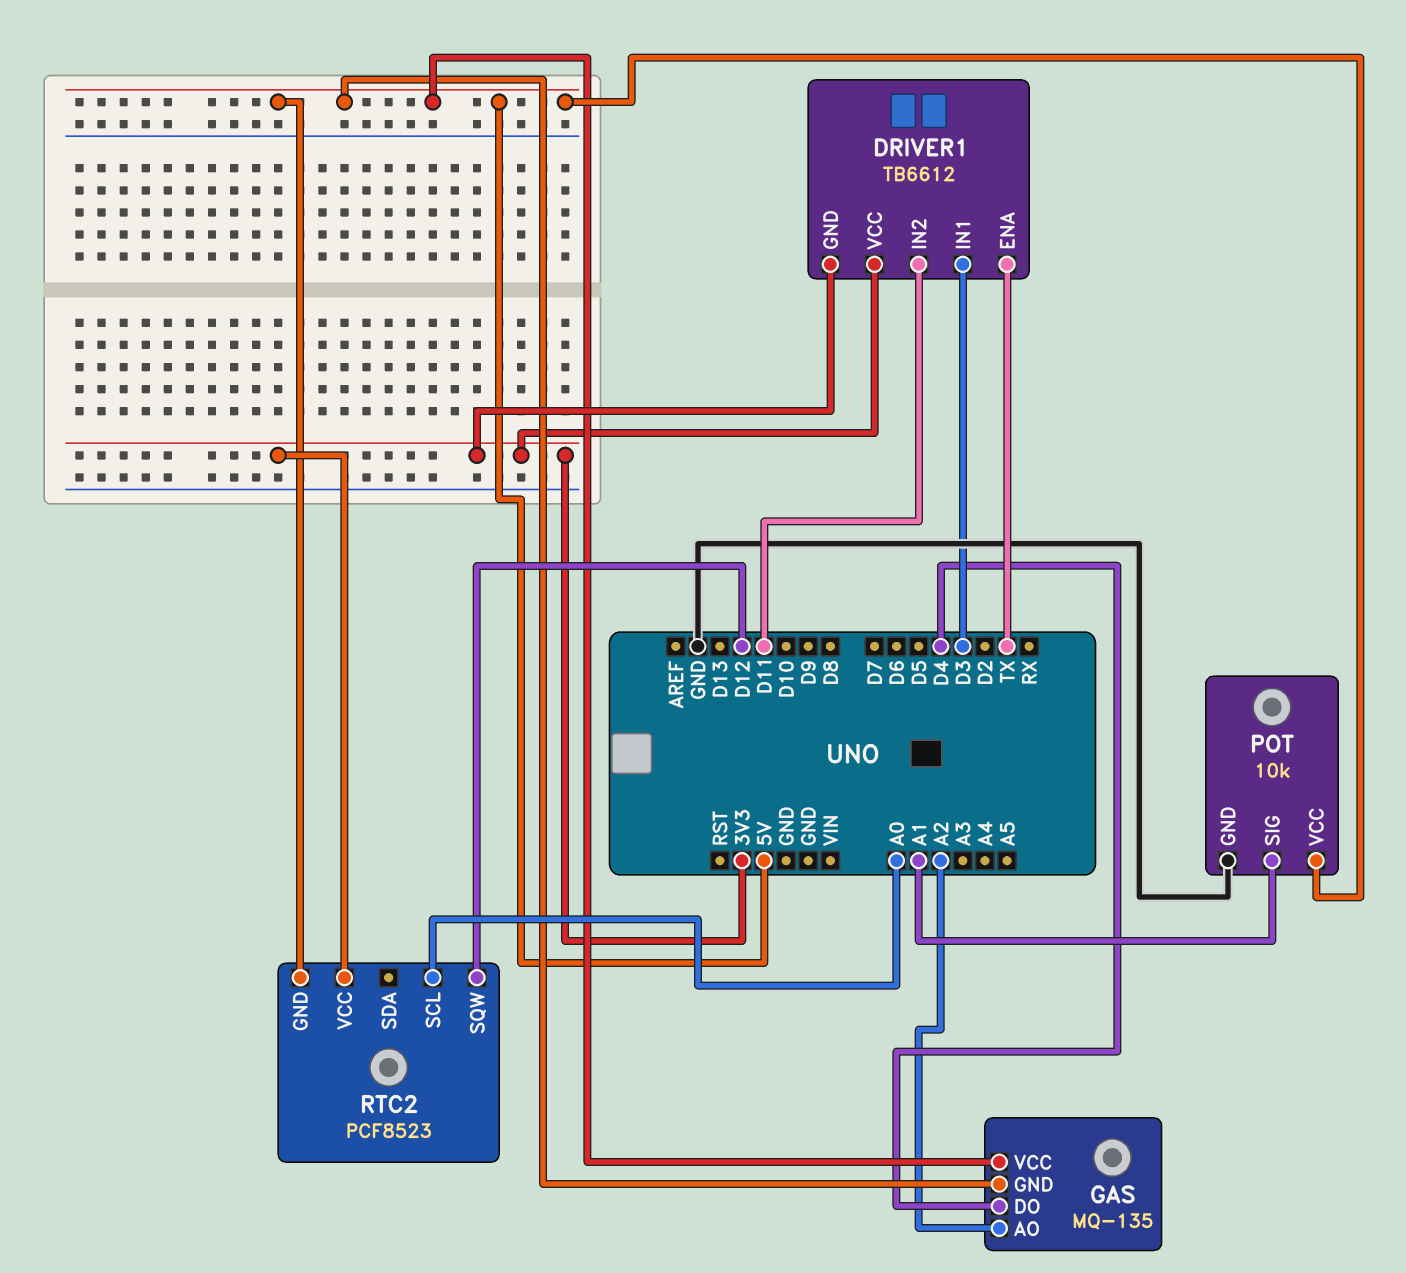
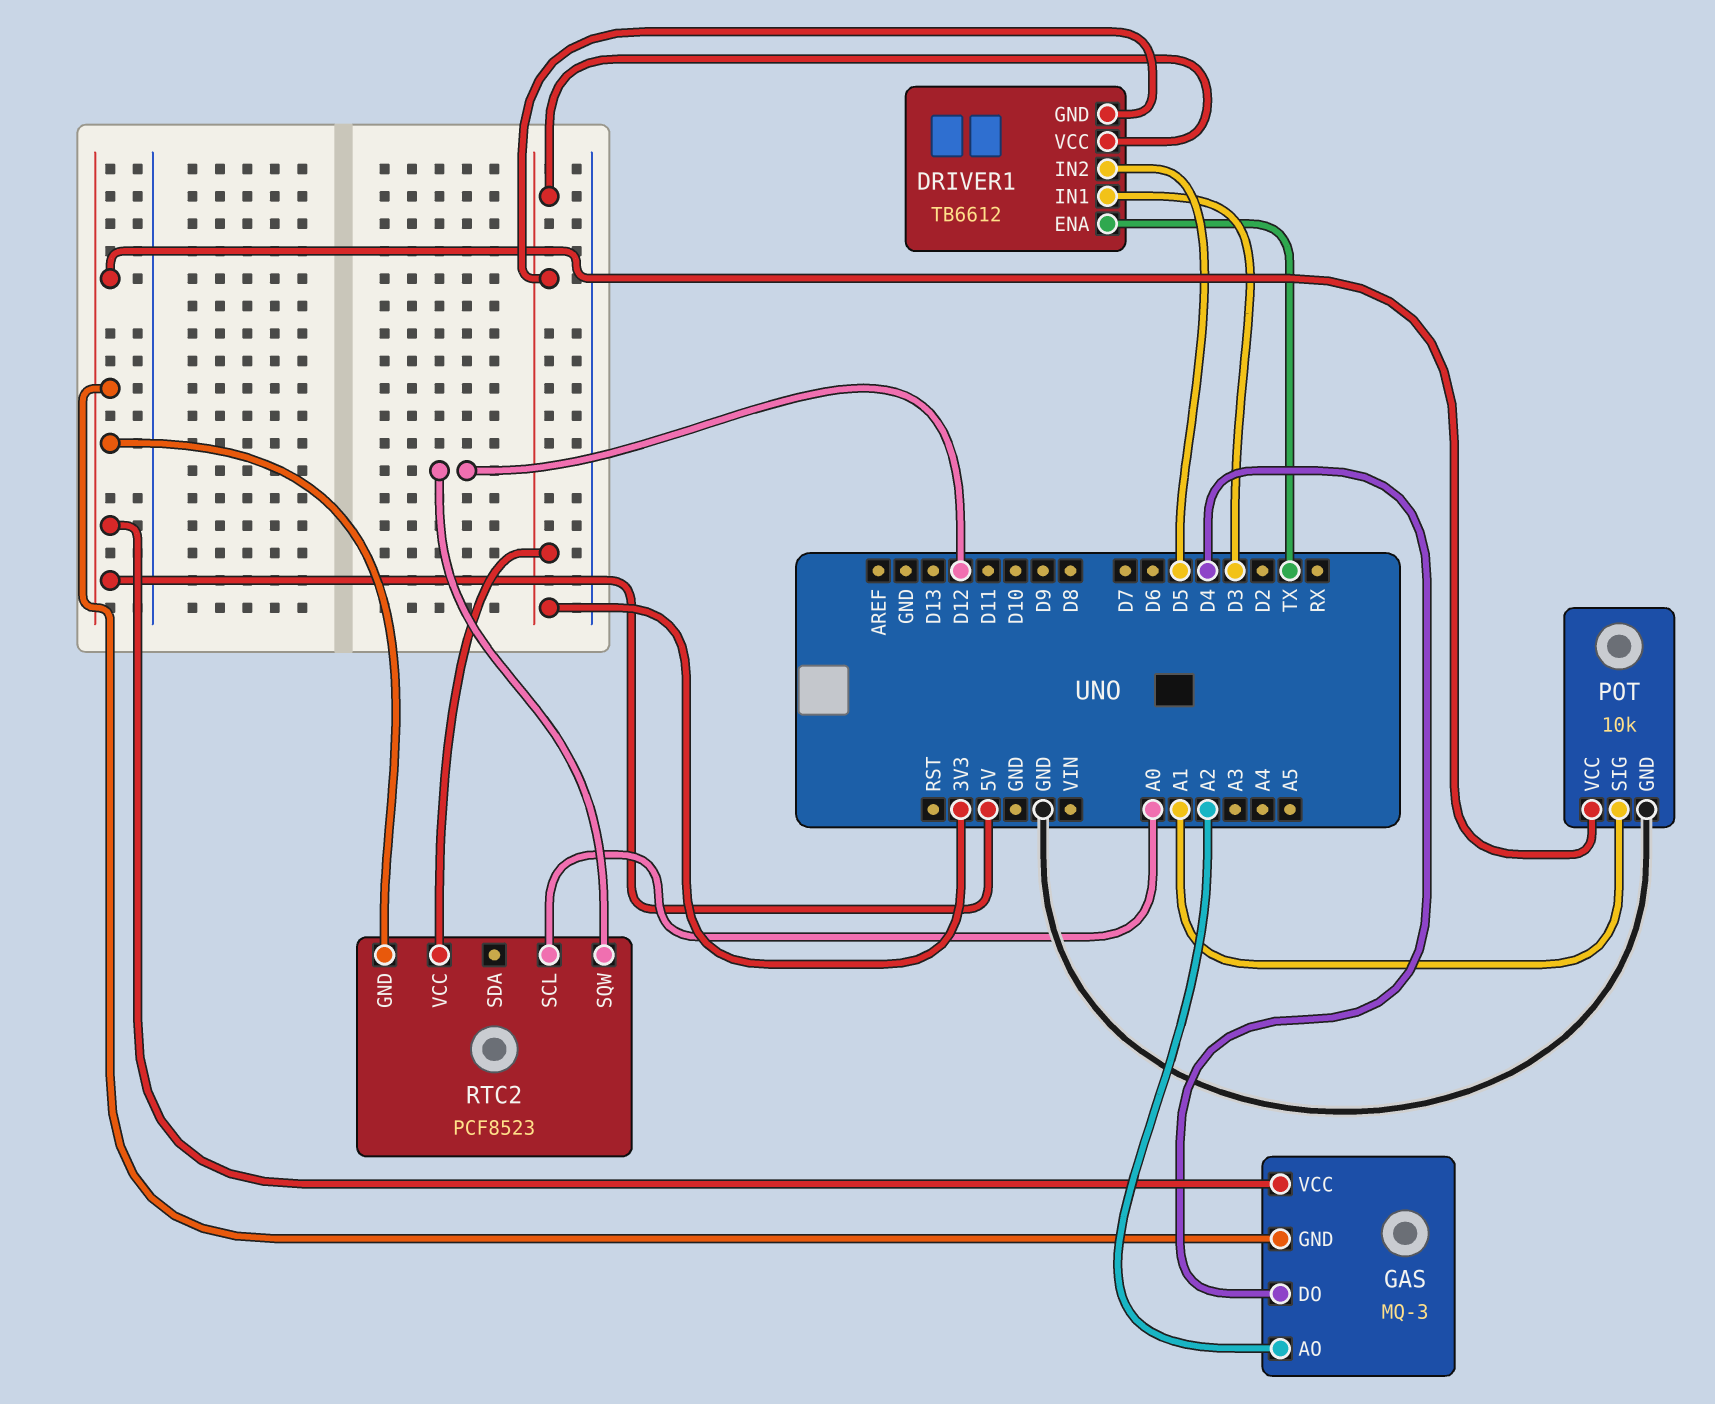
DRIVER1 pin IN2: D11 -> D5
GAS: MQ-135 -> MQ-3

